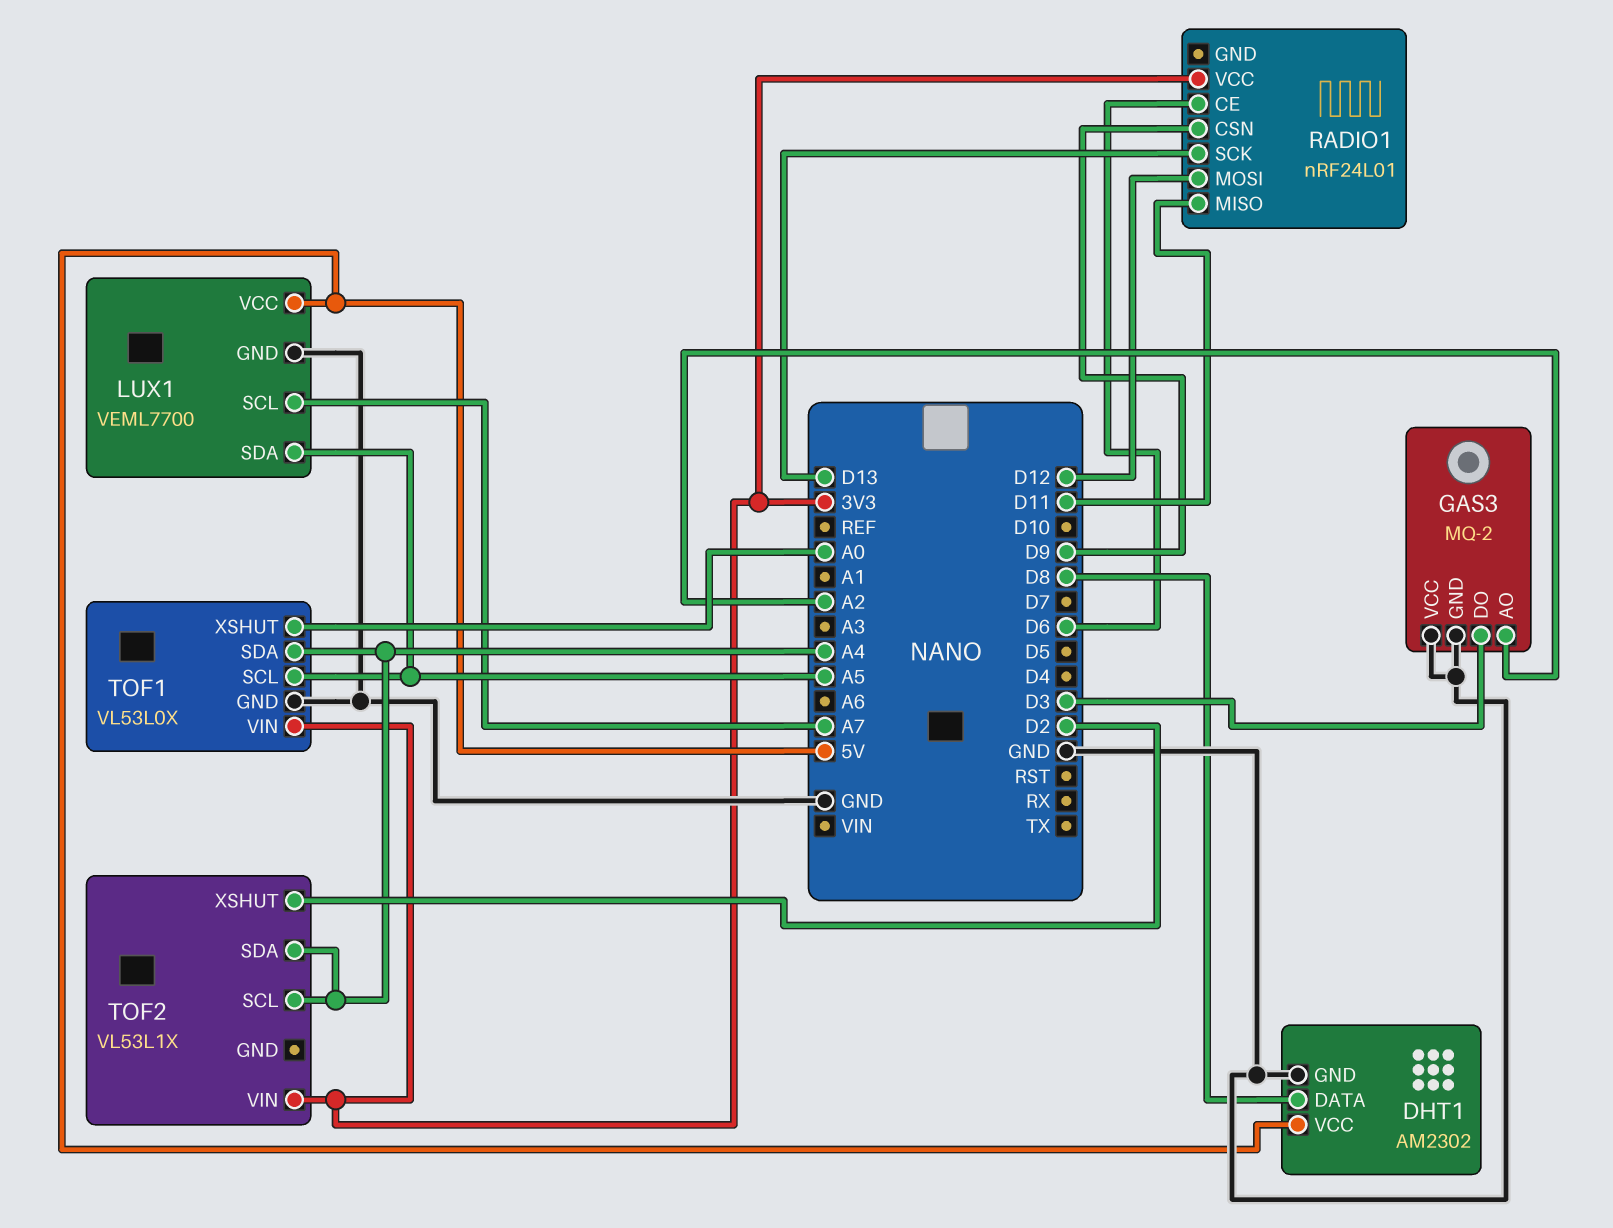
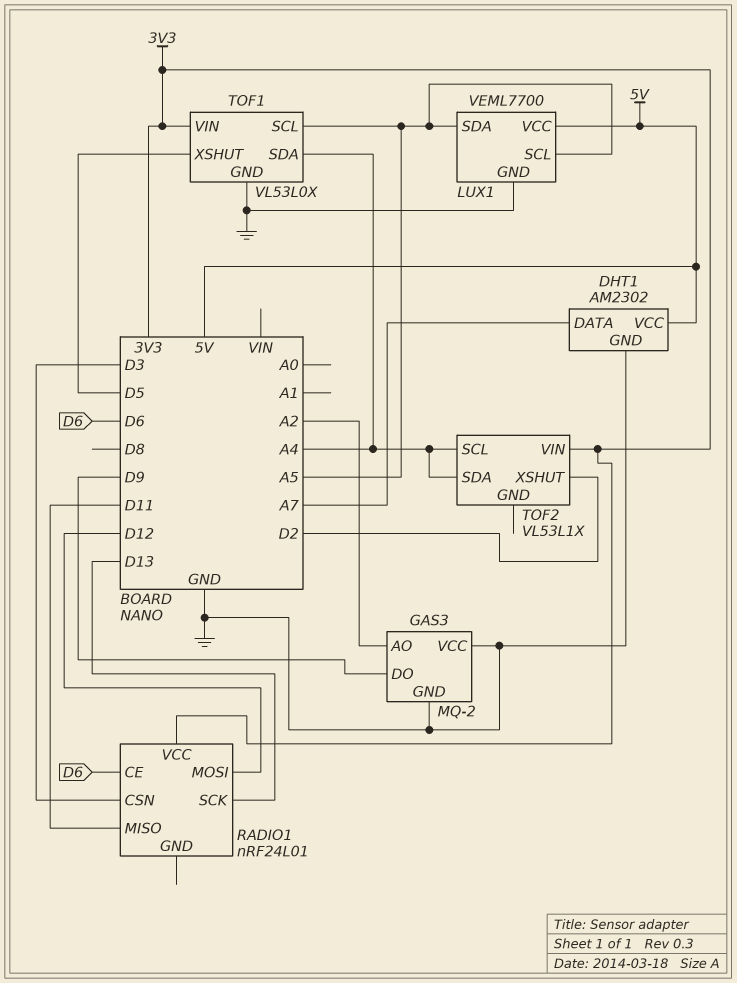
DHT1 pin DATA: D8 -> A7
GAS3 pin DO: D3 -> D9
LUX1 pin SCL: A7 -> A5
RADIO1 pin CSN: D9 -> D3
TOF1 pin XSHUT: A0 -> D5

